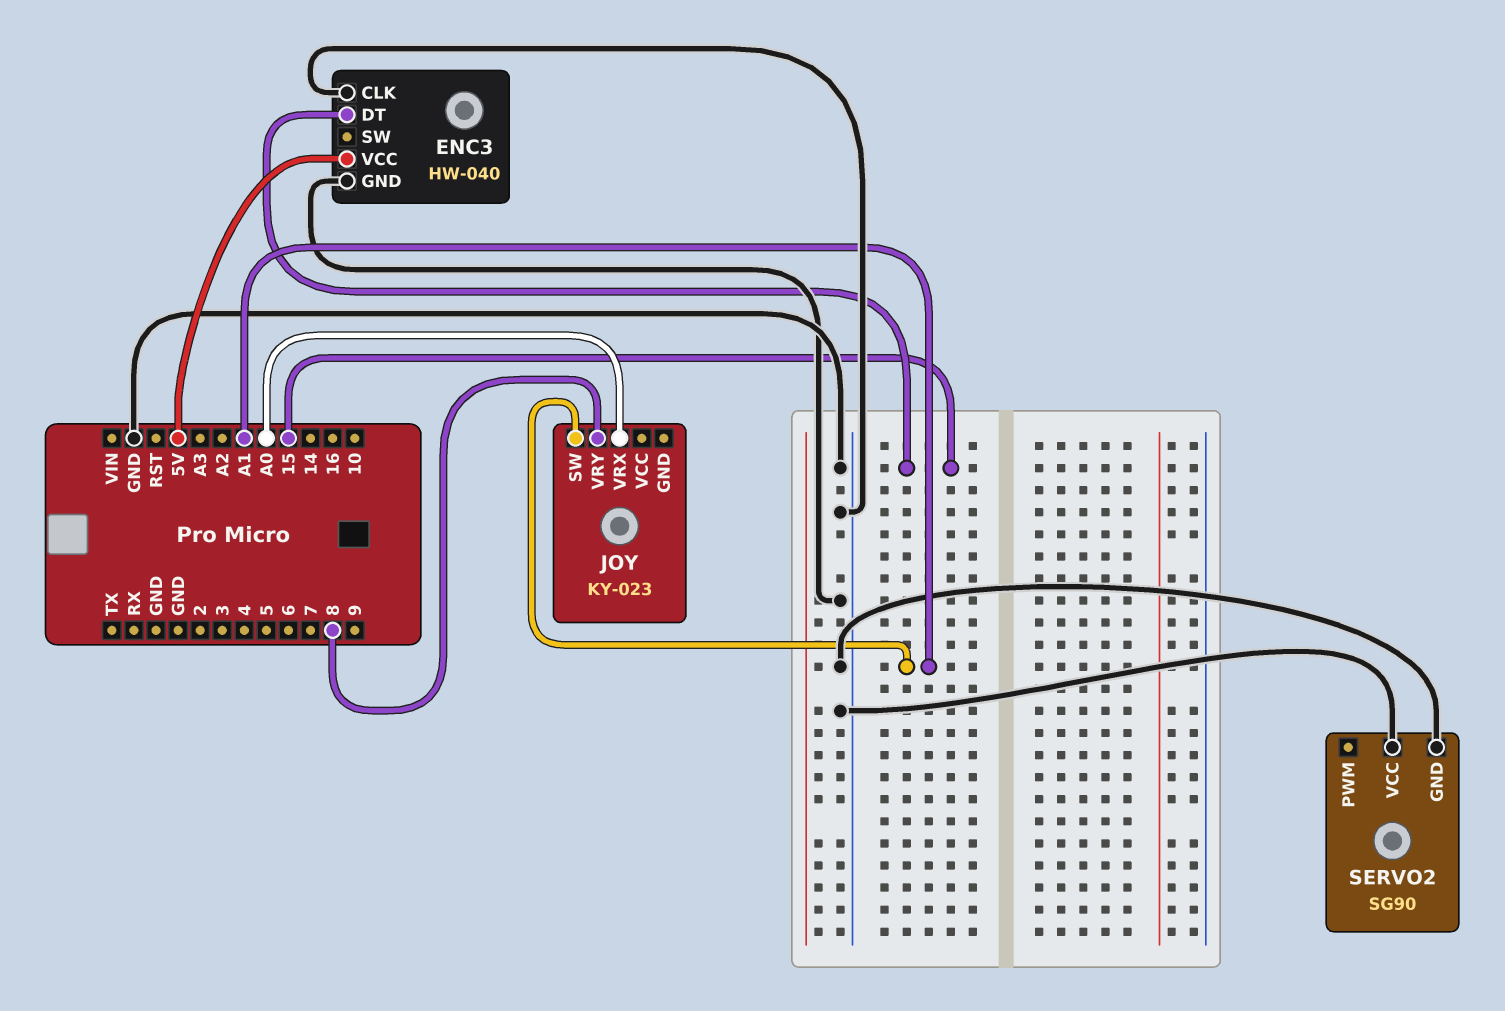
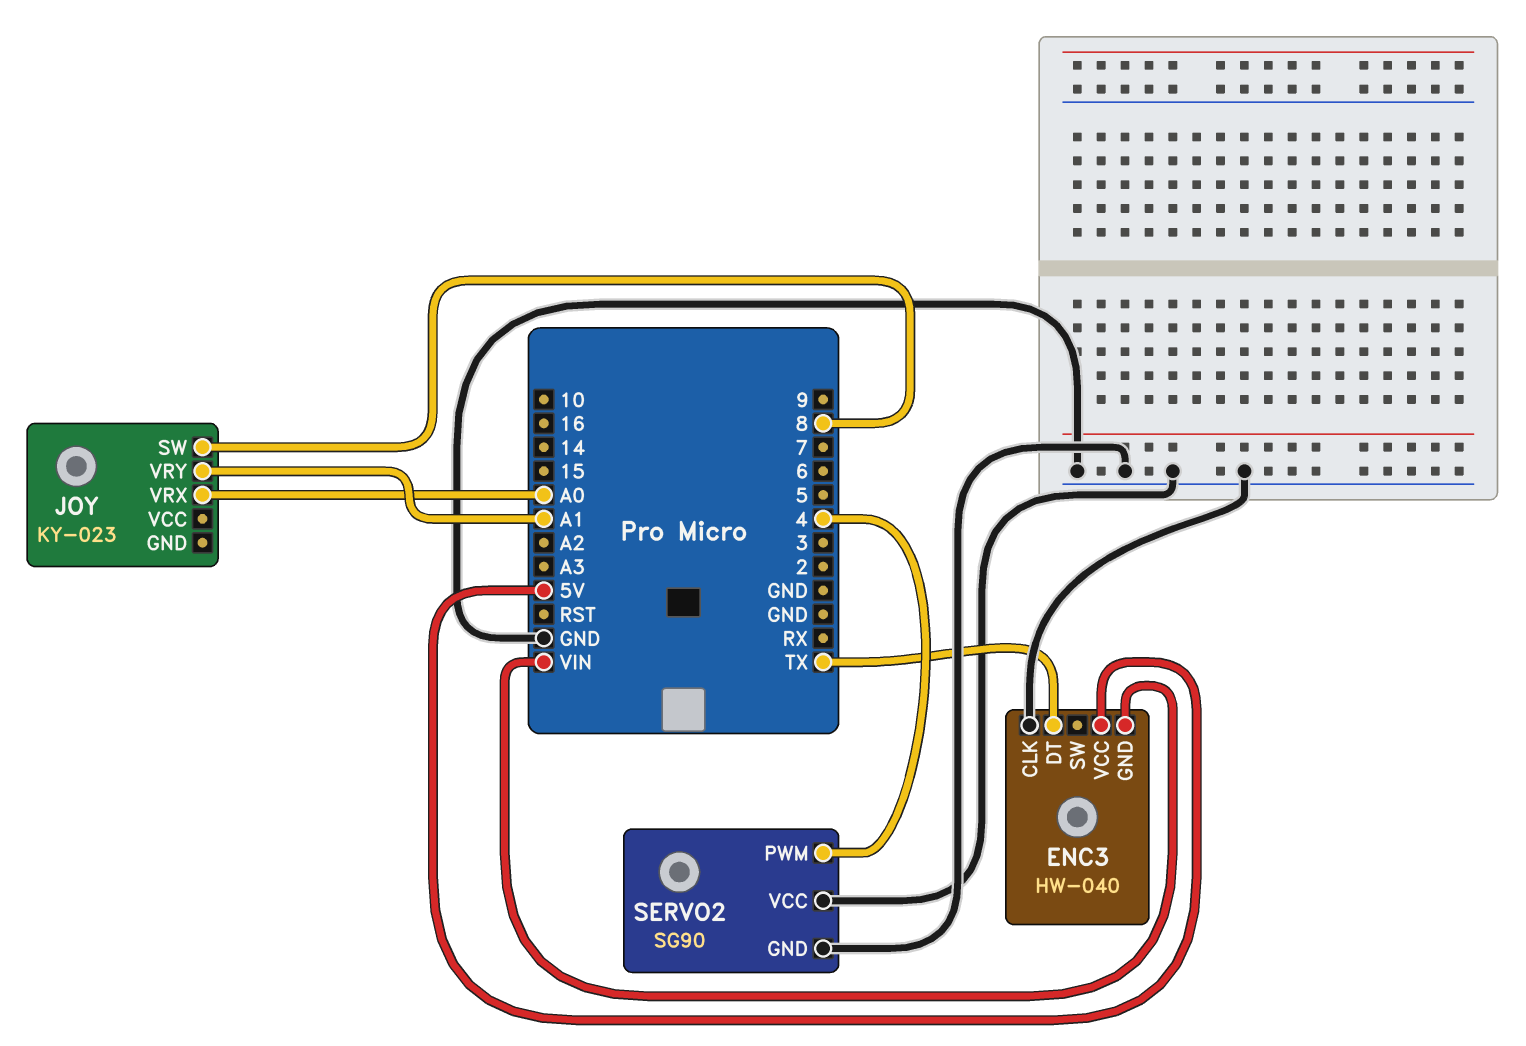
ENC3 pin DT: 15 -> TX
ENC3 pin GND: GND -> VIN
JOY pin SW: A1 -> 8
JOY pin VRY: 8 -> A1
SERVO2 pin PWM: none -> 4

